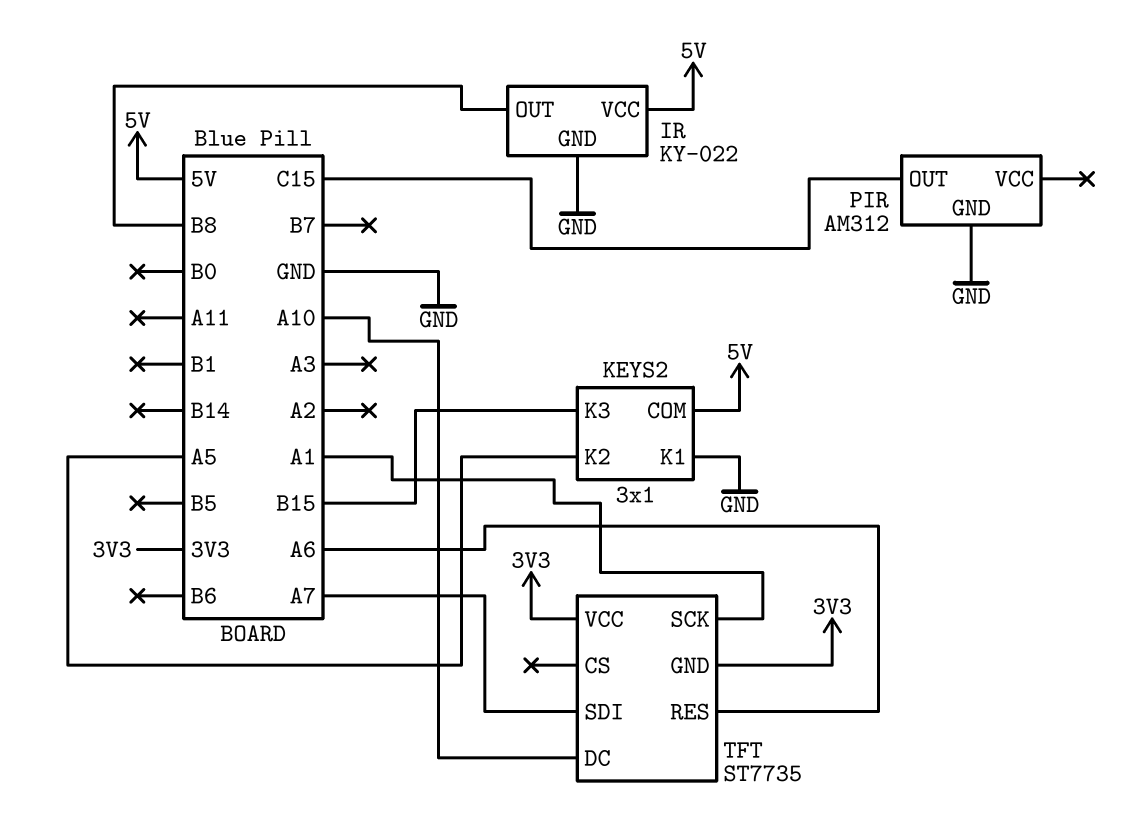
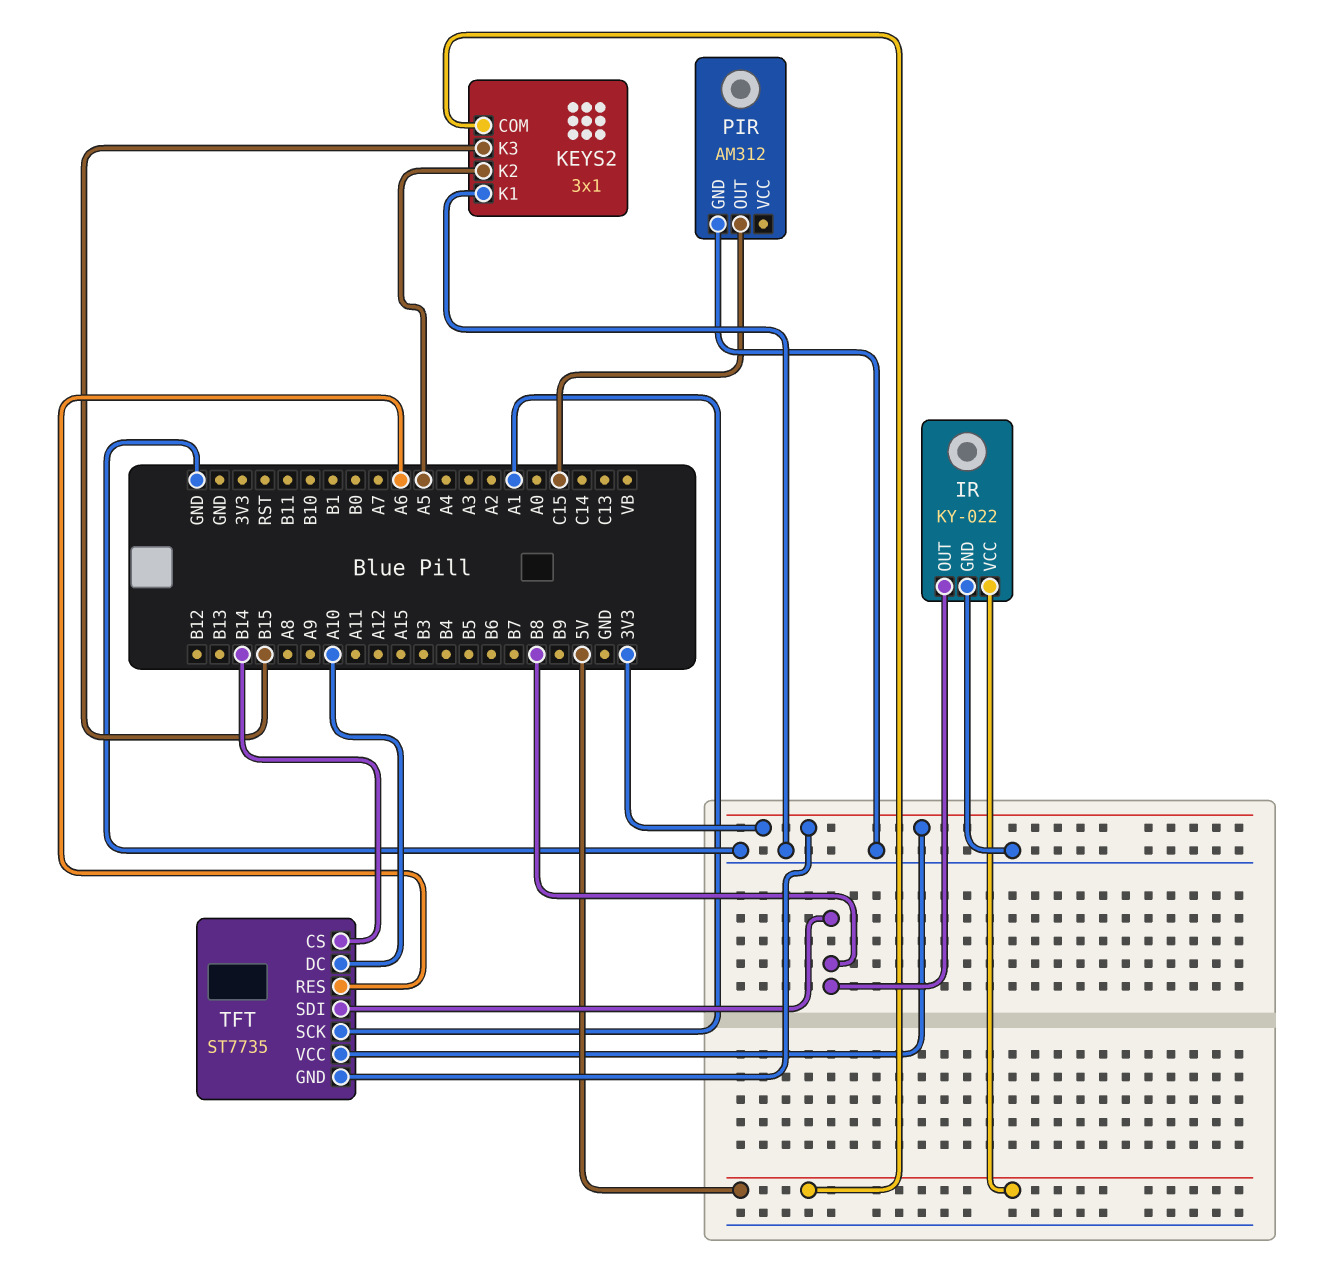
TFT pin CS: none -> B14
TFT pin SDI: A7 -> B8

